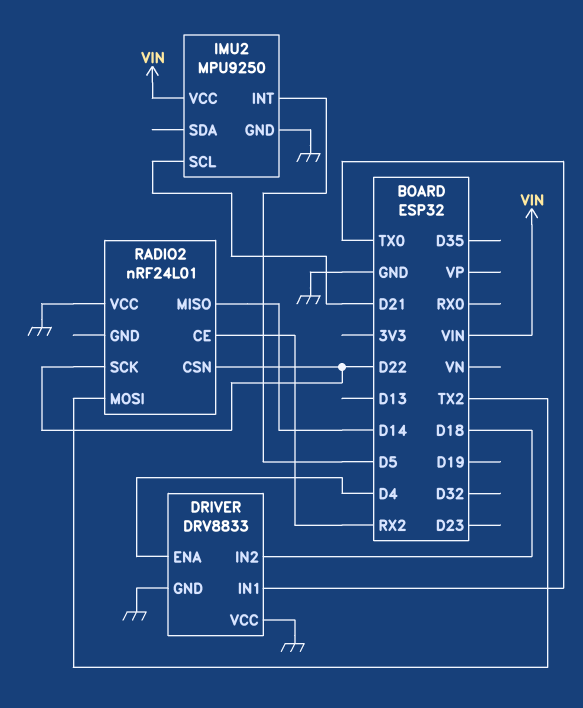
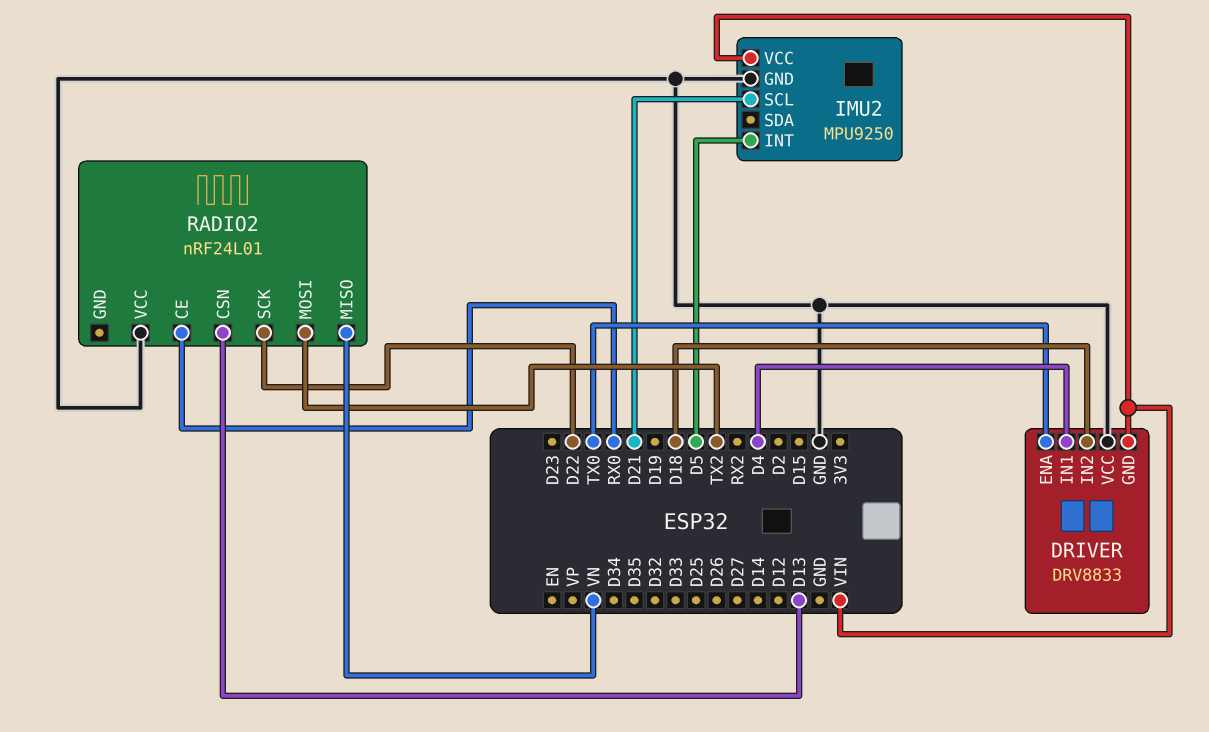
DRIVER pin ENA: D4 -> TX0
DRIVER pin GND: GND -> VIN
DRIVER pin IN1: TX0 -> D4
RADIO2 pin CE: RX2 -> RX0
RADIO2 pin CSN: D22 -> D13
RADIO2 pin MISO: D14 -> VN

